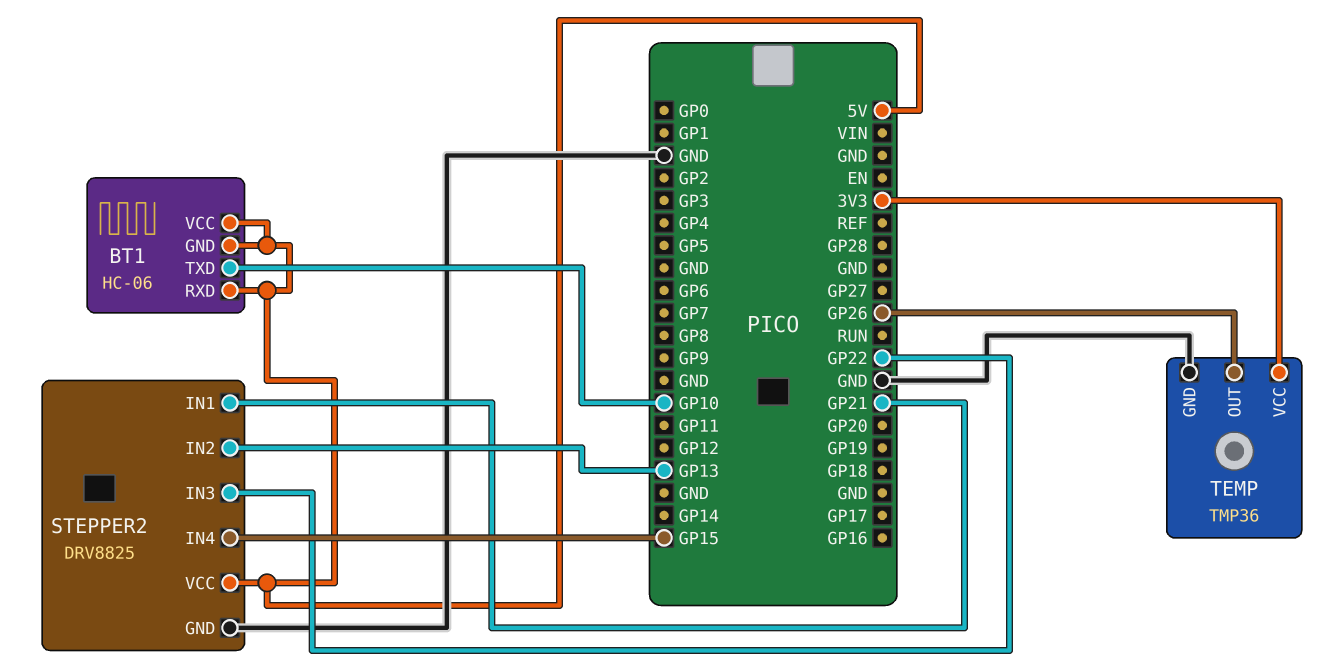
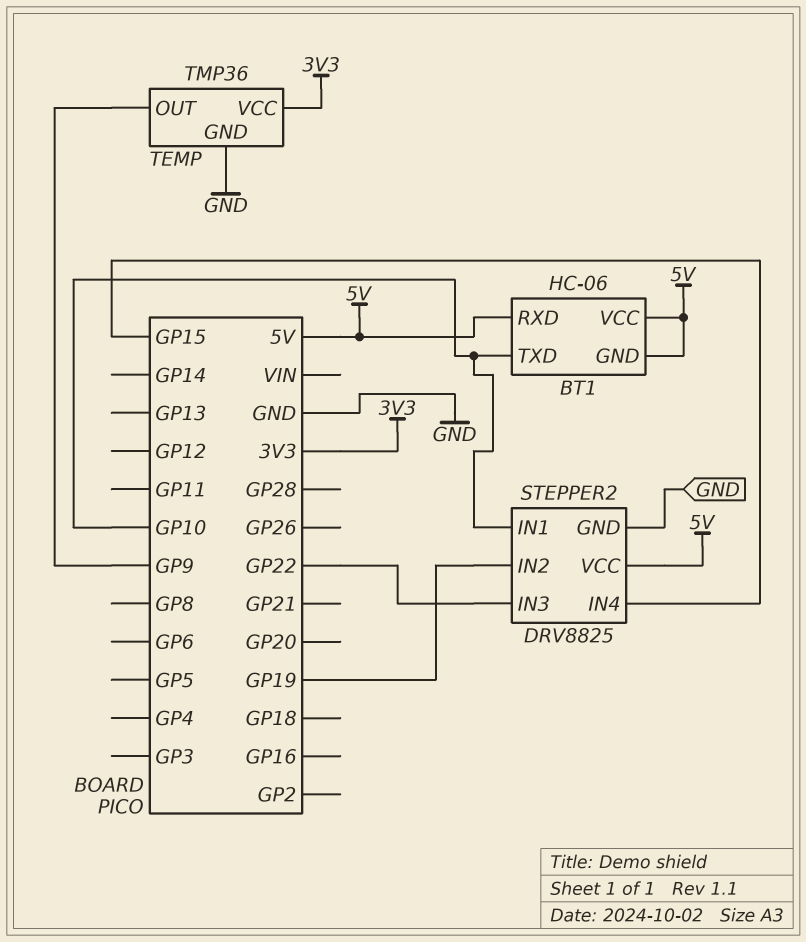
STEPPER2 pin IN1: GP21 -> GP10
STEPPER2 pin IN2: GP13 -> GP19
TEMP pin OUT: GP26 -> GP9

